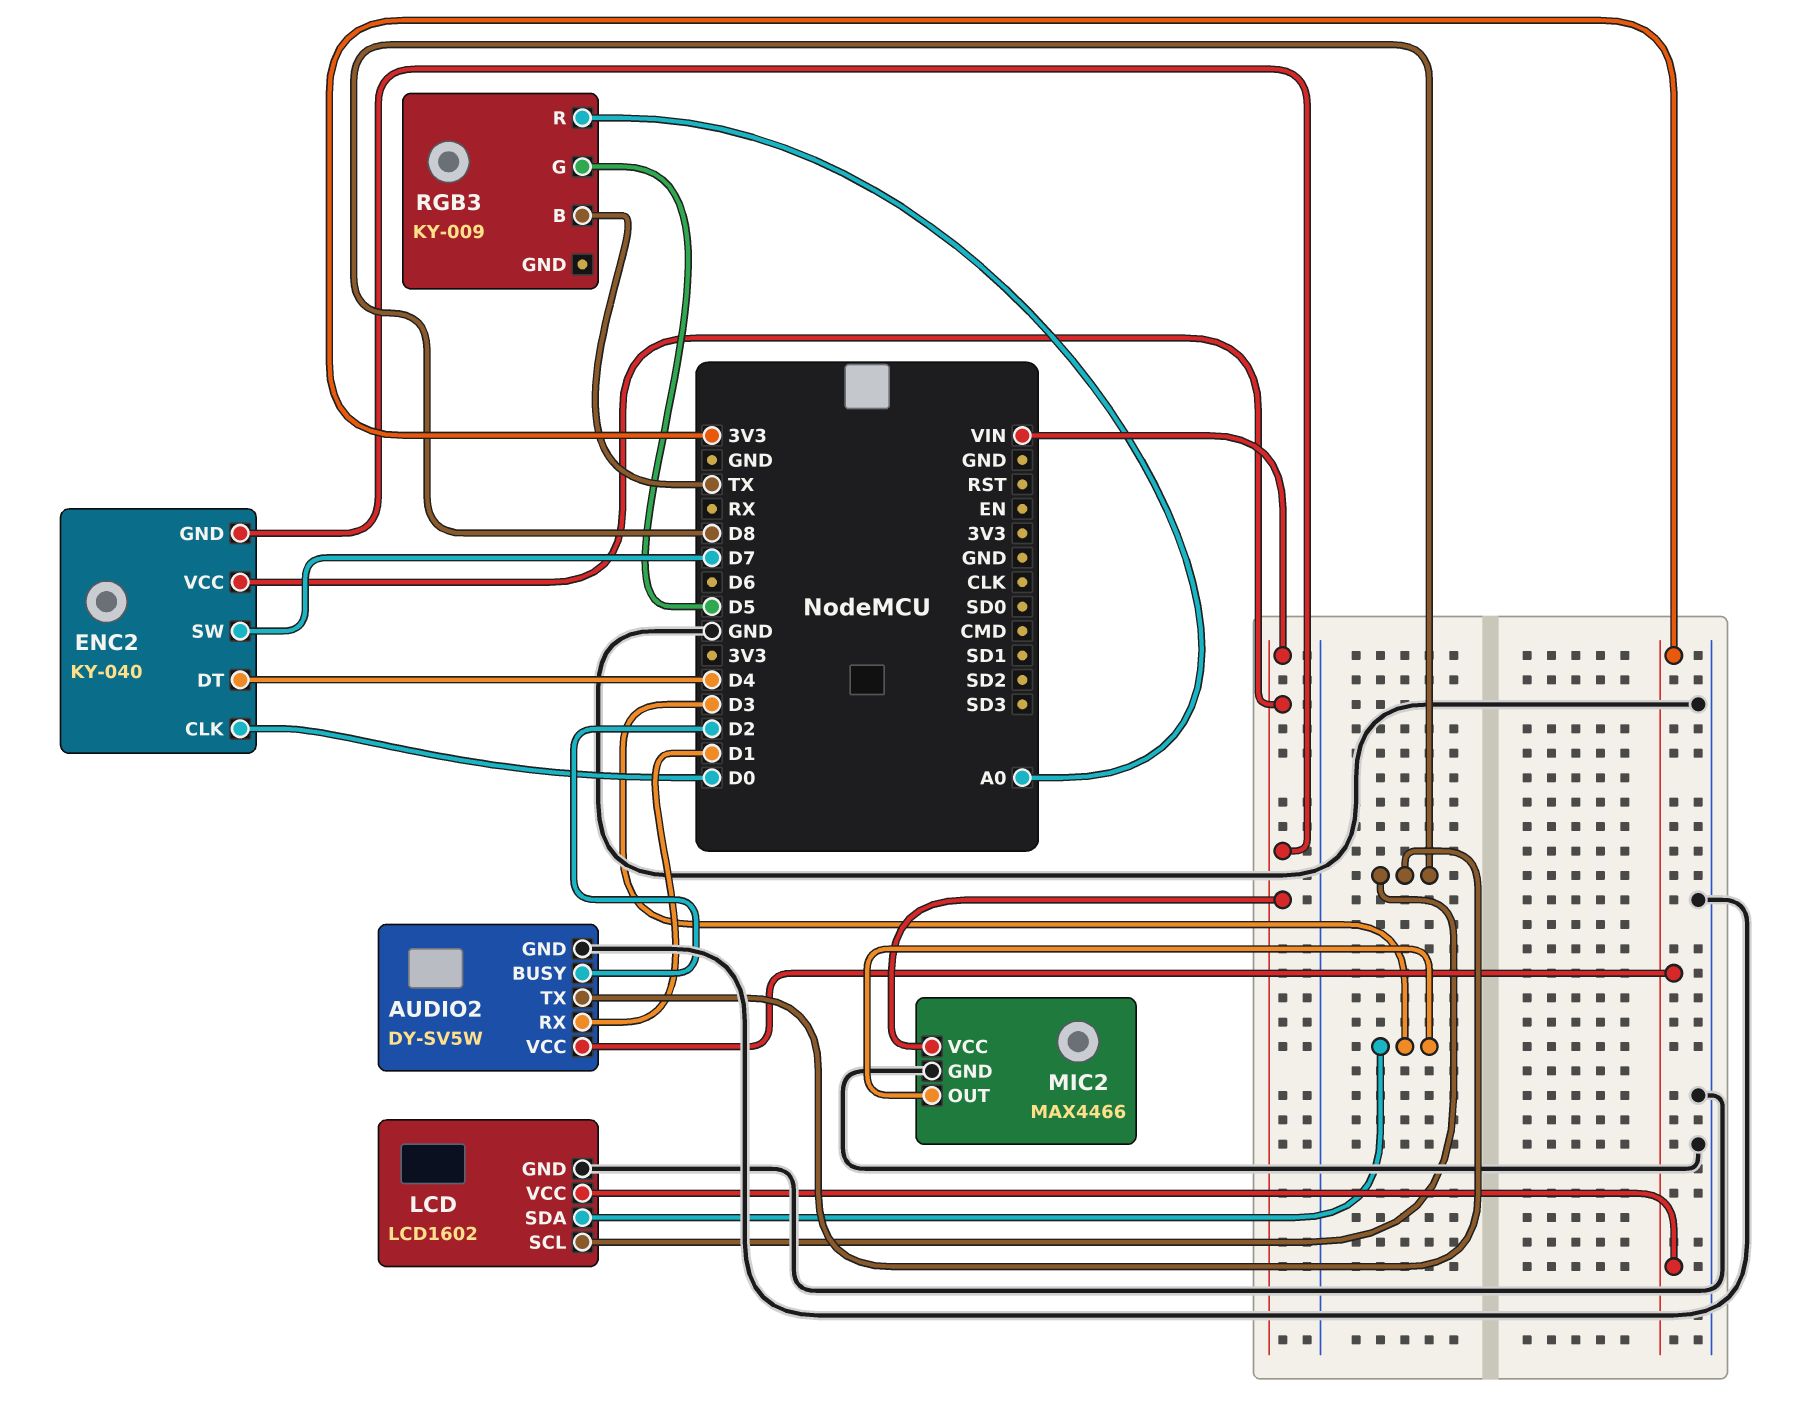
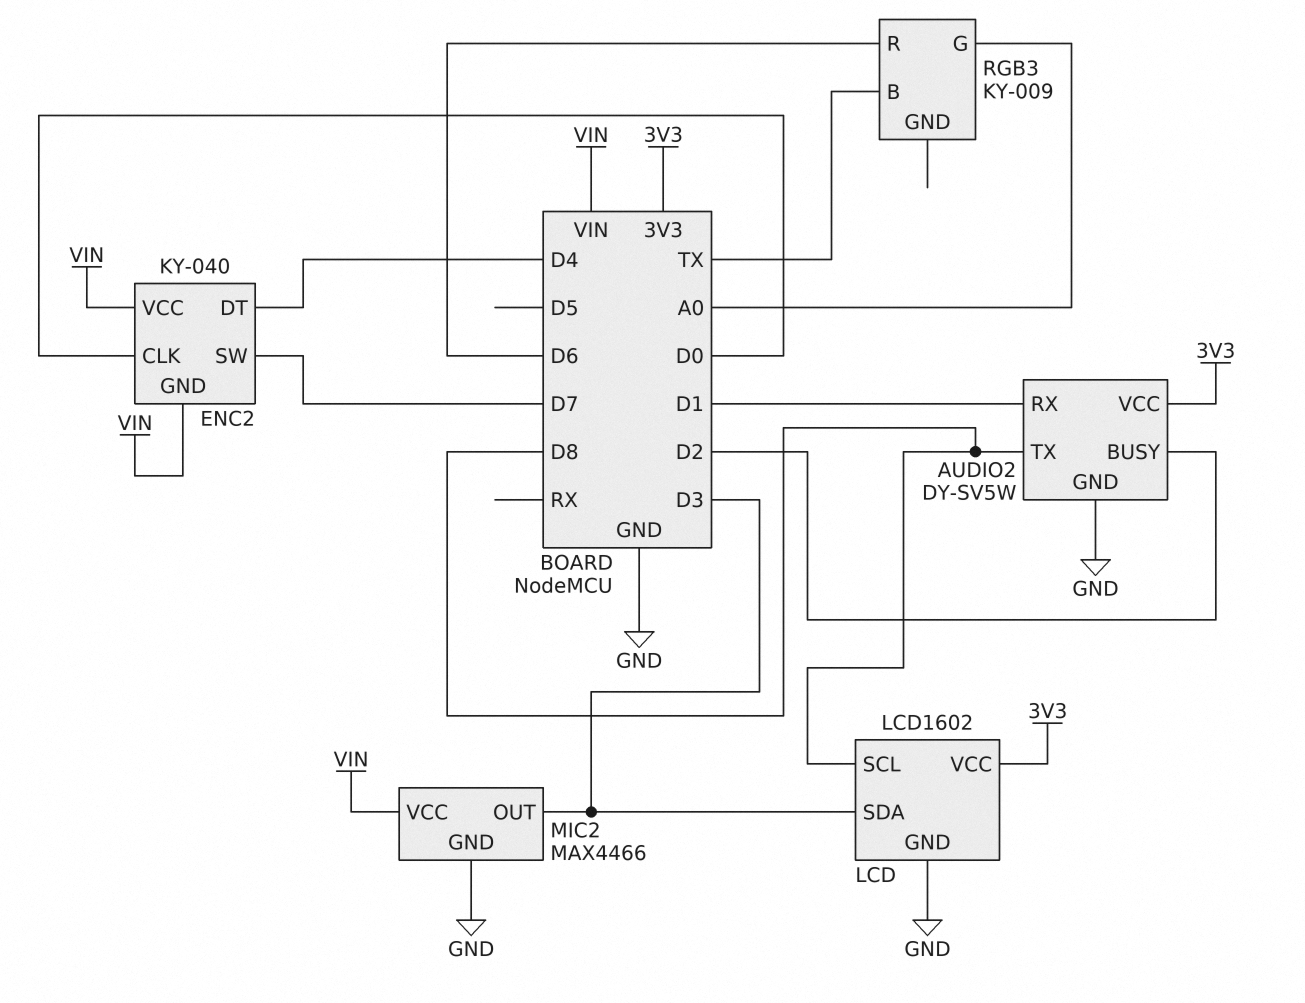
RGB3 pin G: D5 -> A0
RGB3 pin R: A0 -> D6

